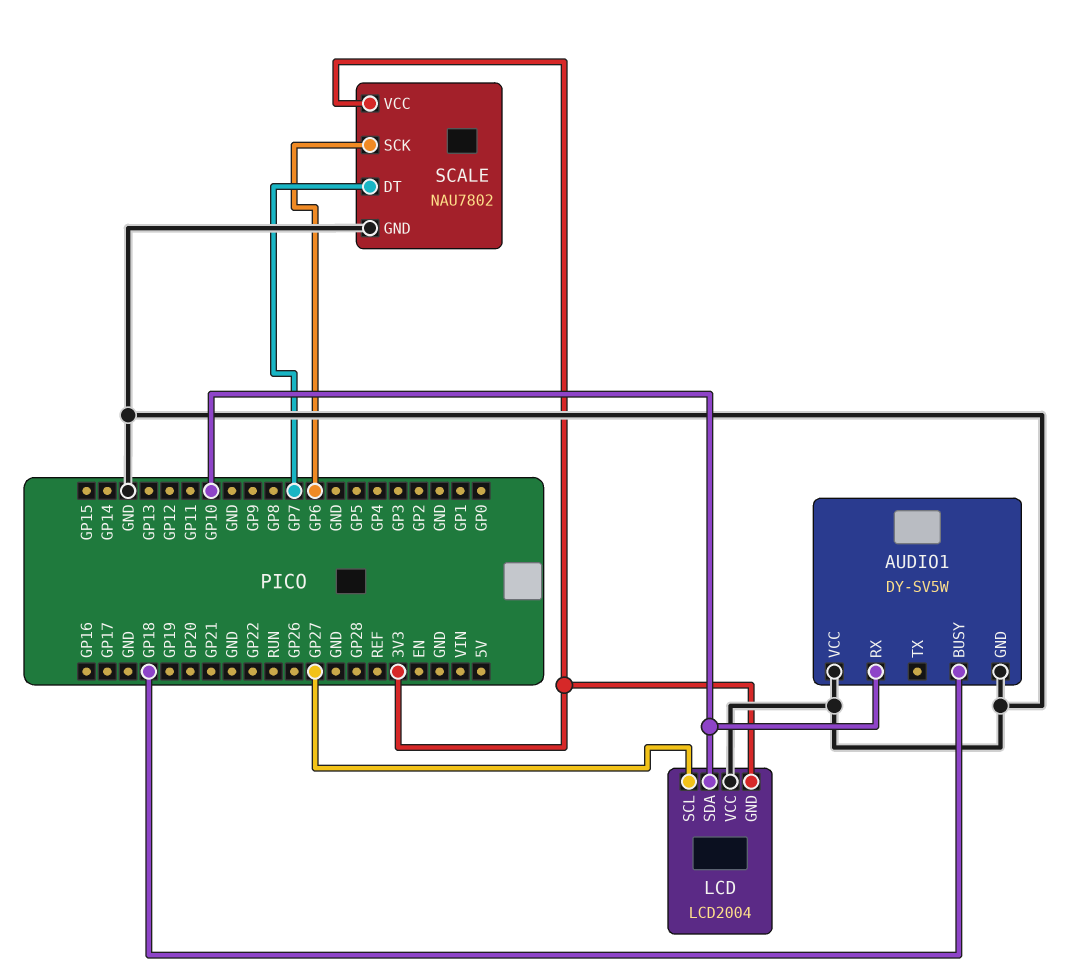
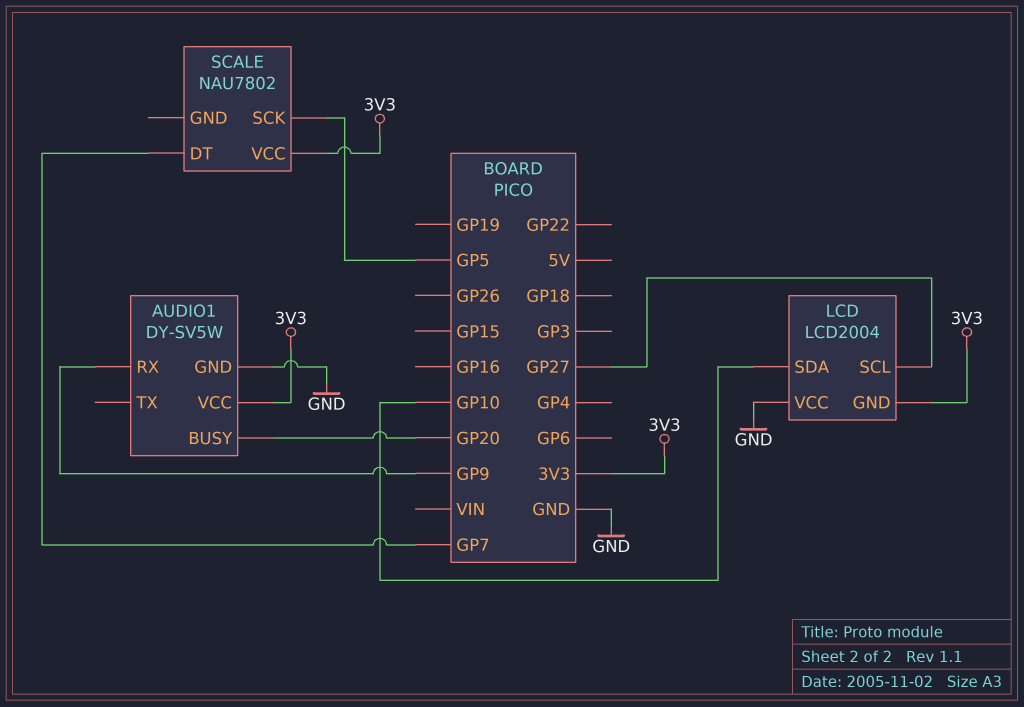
AUDIO1 pin BUSY: GP18 -> GP20
AUDIO1 pin RX: GP10 -> GP9
AUDIO1 pin VCC: GND -> 3V3
SCALE pin GND: GND -> none
SCALE pin SCK: GP6 -> GP5

